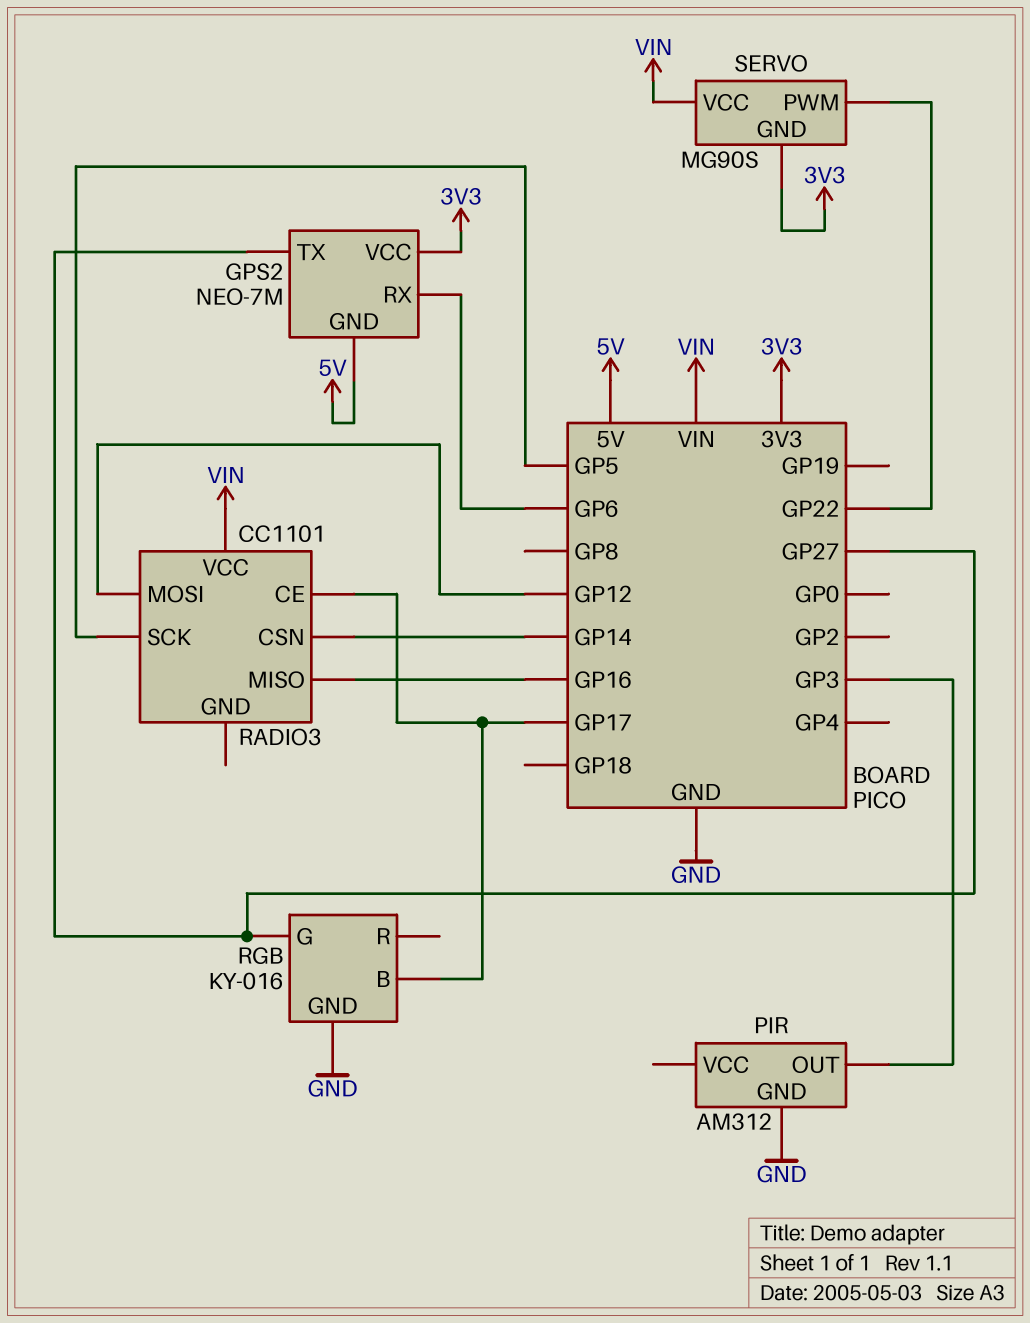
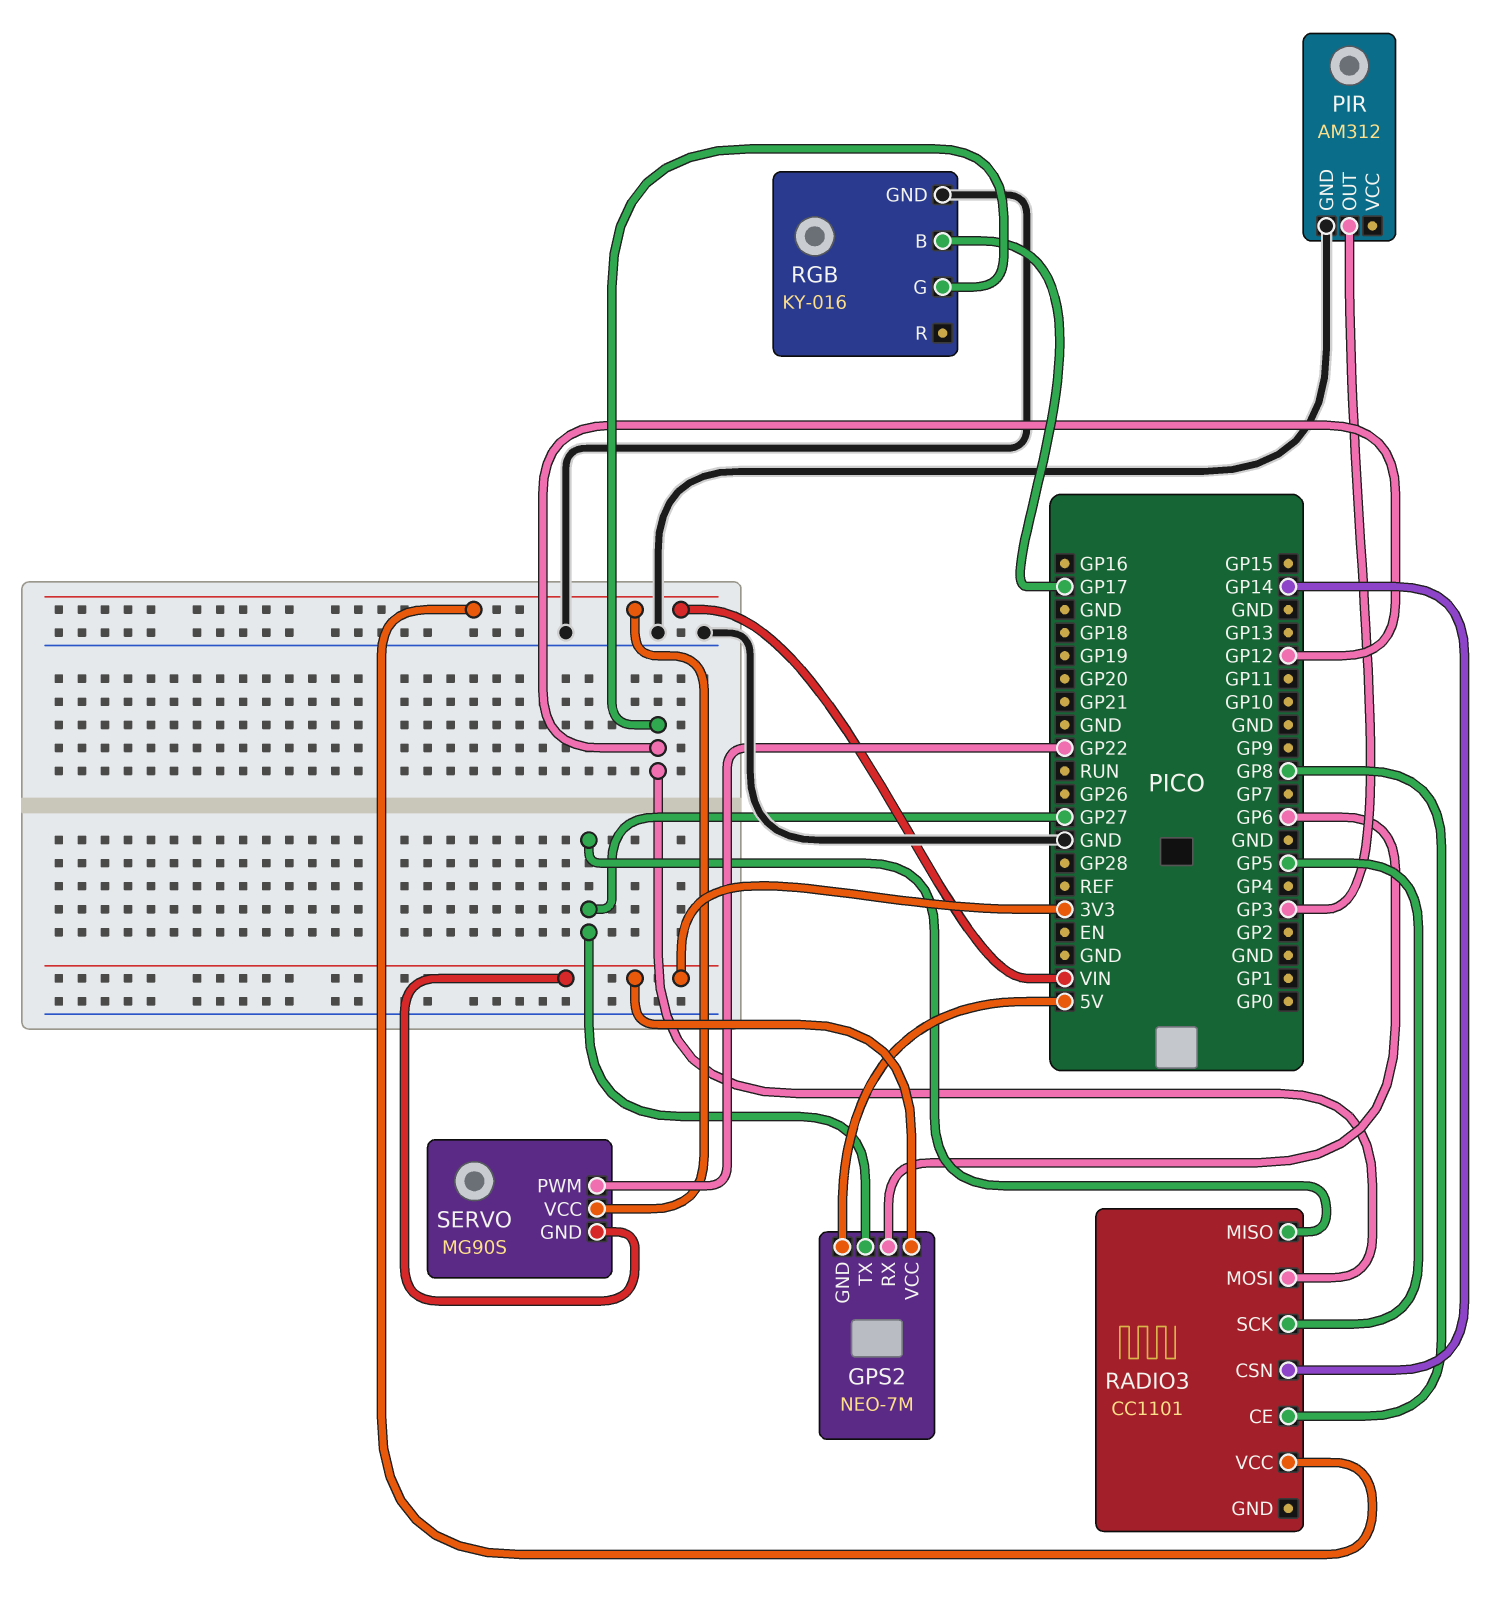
RADIO3 pin CE: GP17 -> GP8
RADIO3 pin MISO: GP16 -> GP27
RGB pin G: GP27 -> GP12

